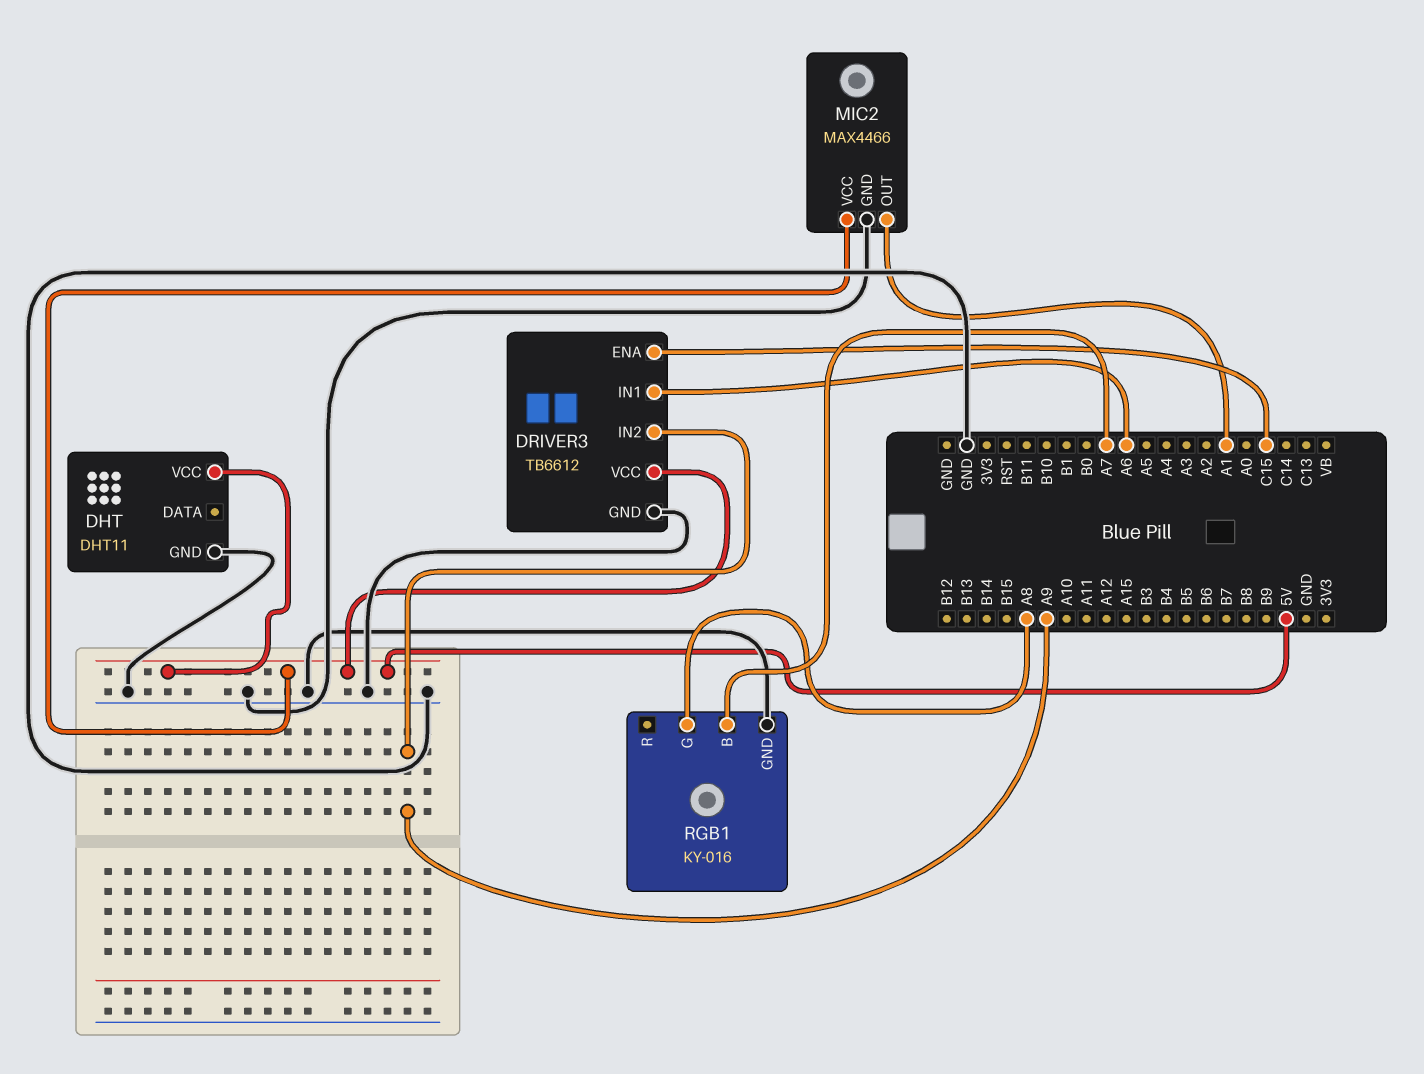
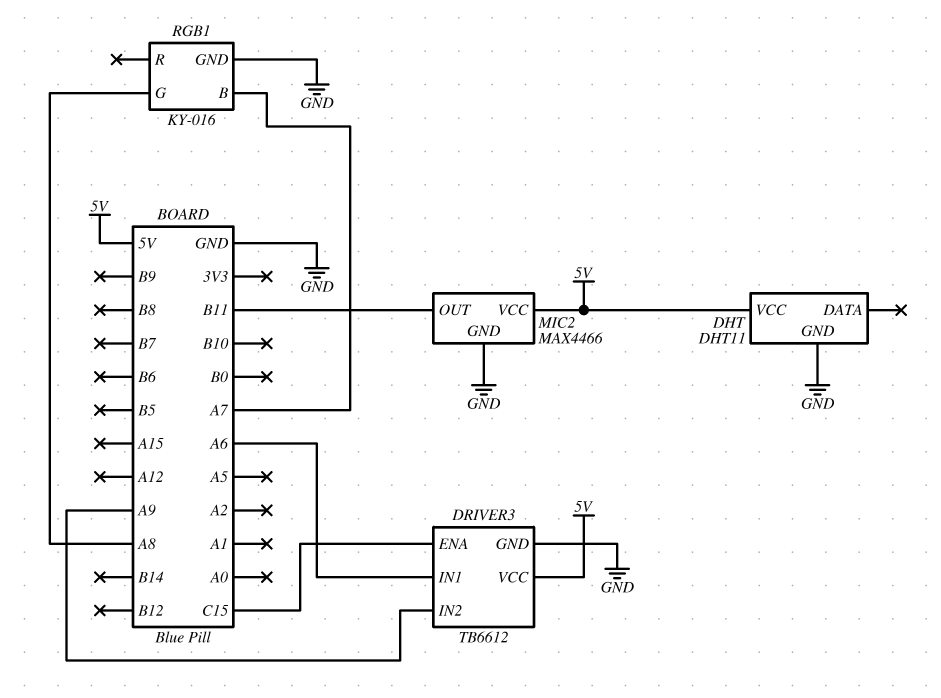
MIC2 pin OUT: A1 -> B11

